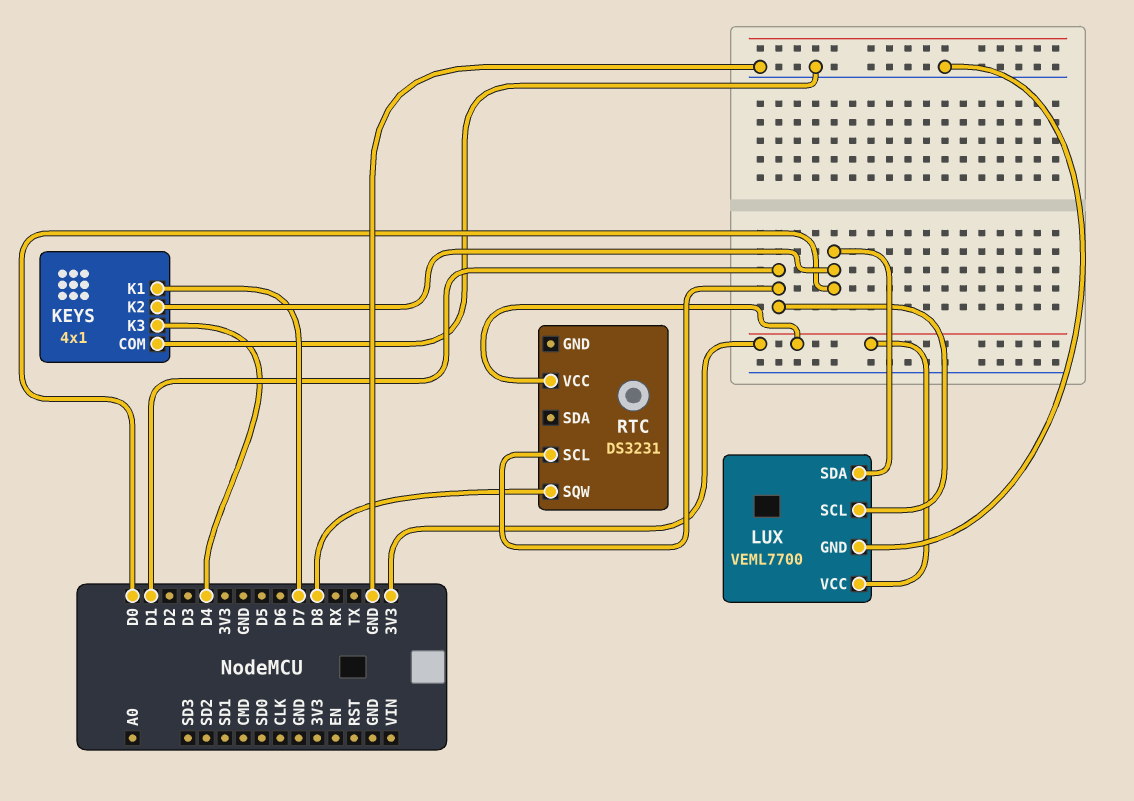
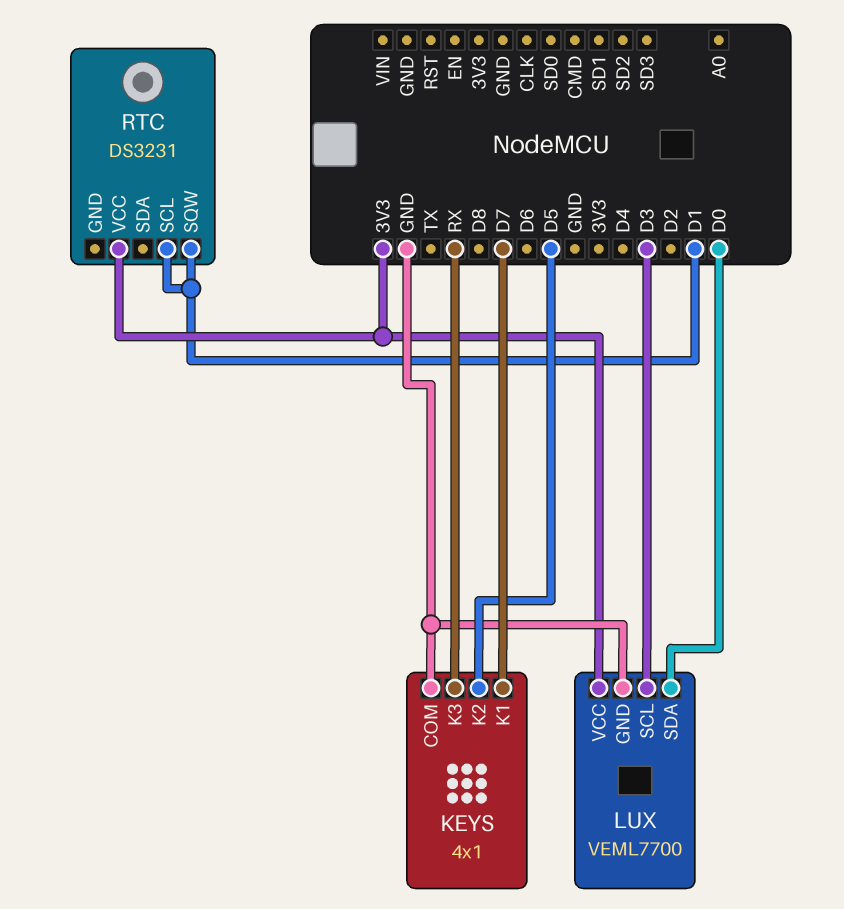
KEYS pin K2: D0 -> D5
KEYS pin K3: D4 -> RX
LUX pin SCL: D1 -> D3
RTC pin SQW: D8 -> D1

